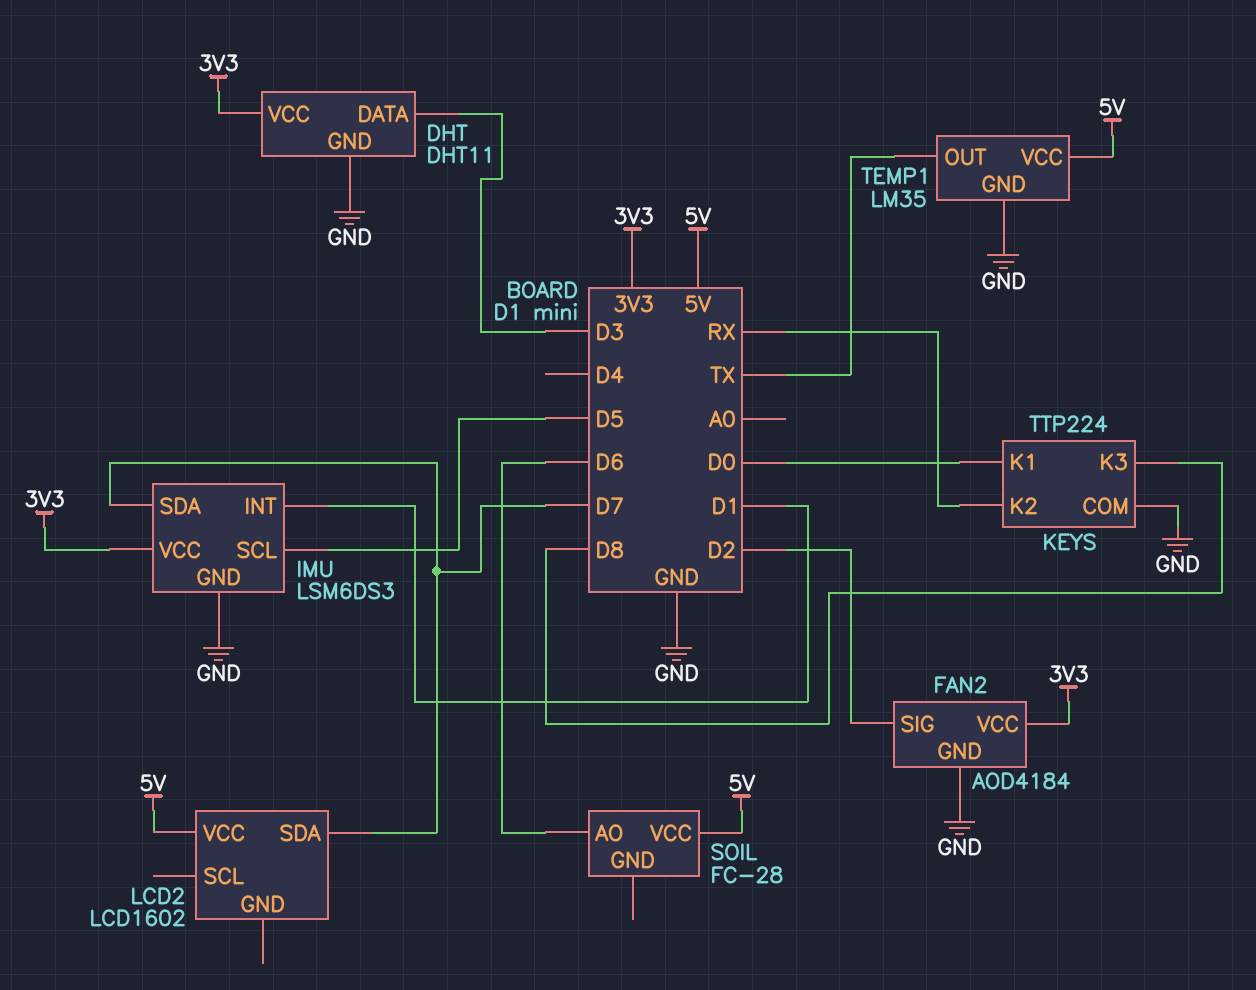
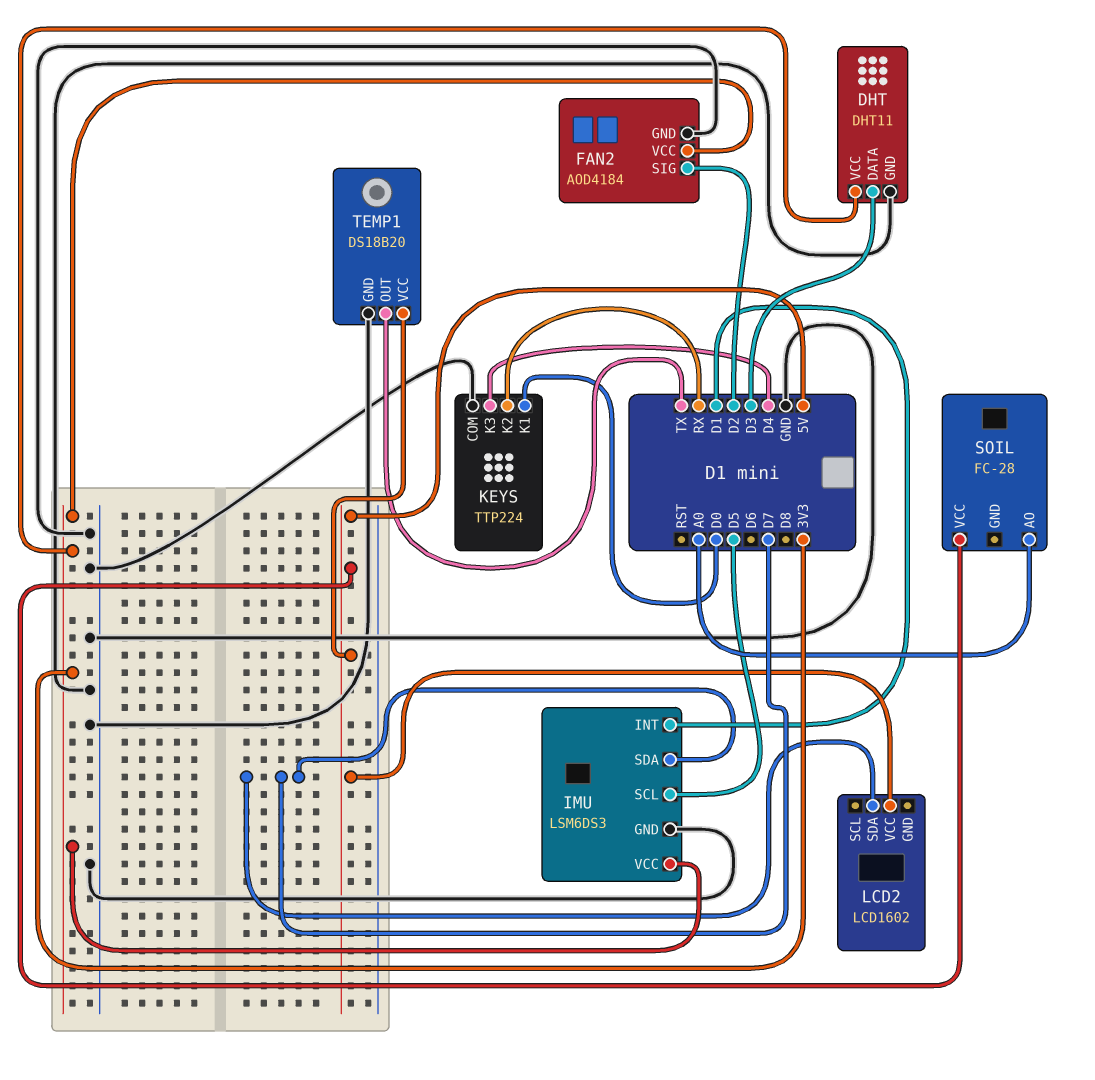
KEYS pin K3: D8 -> D4
SOIL pin AO: D6 -> A0
TEMP1: LM35 -> DS18B20

